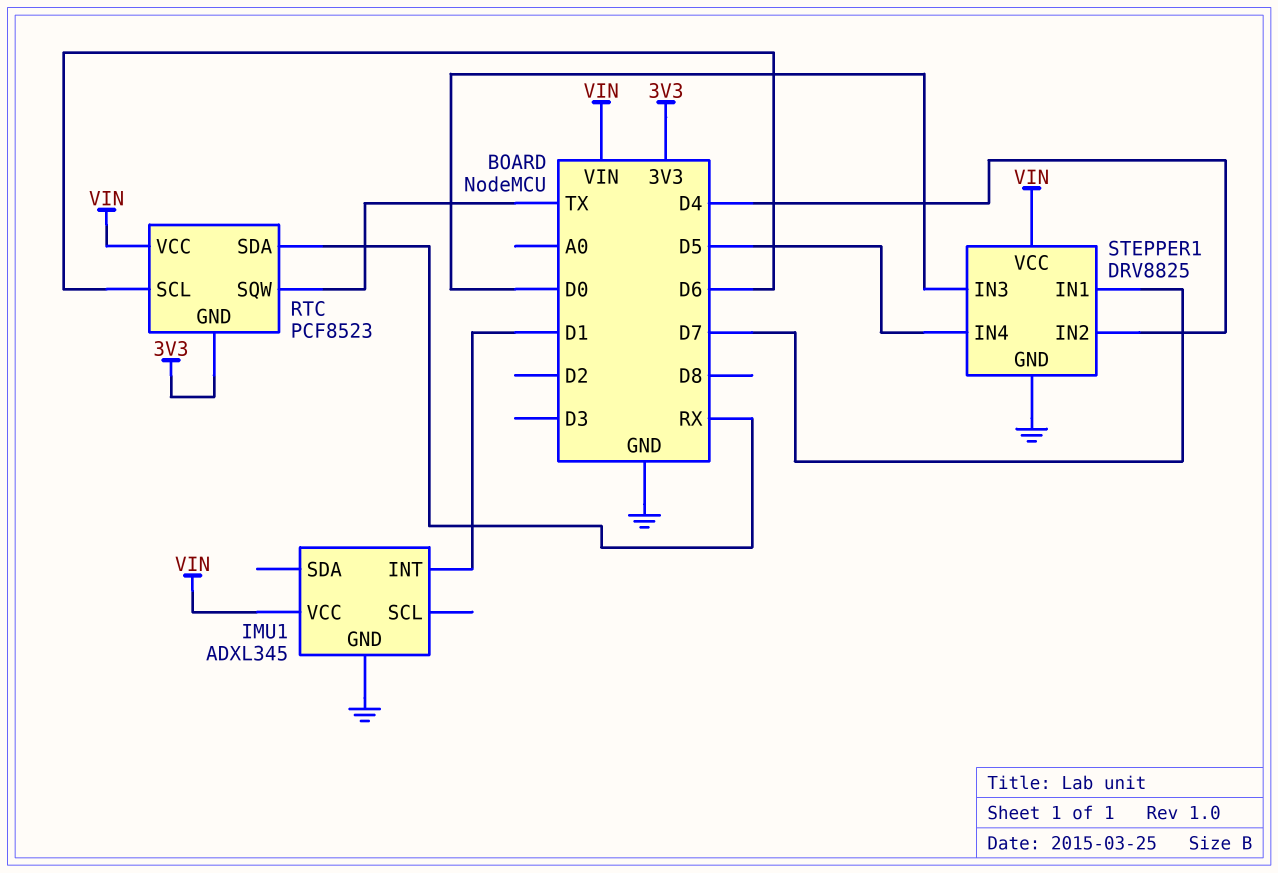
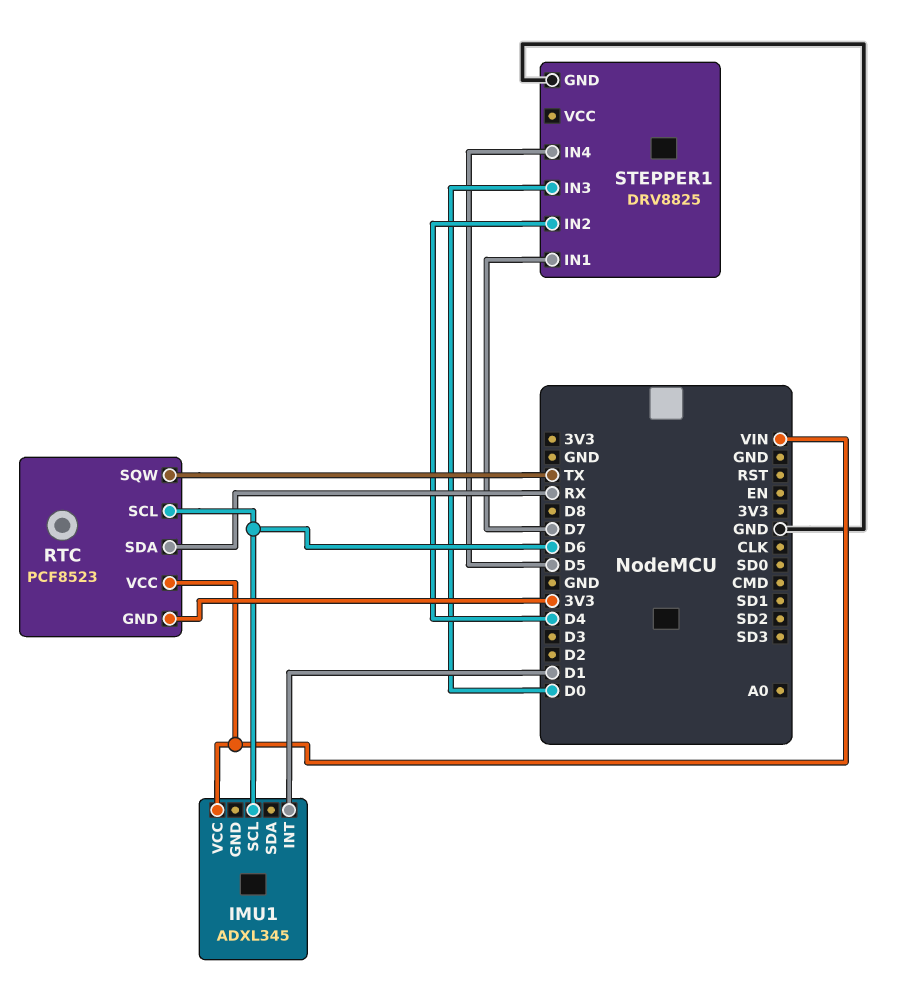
IMU1 pin GND: GND -> none
IMU1 pin SCL: none -> D6
STEPPER1 pin VCC: VIN -> none

